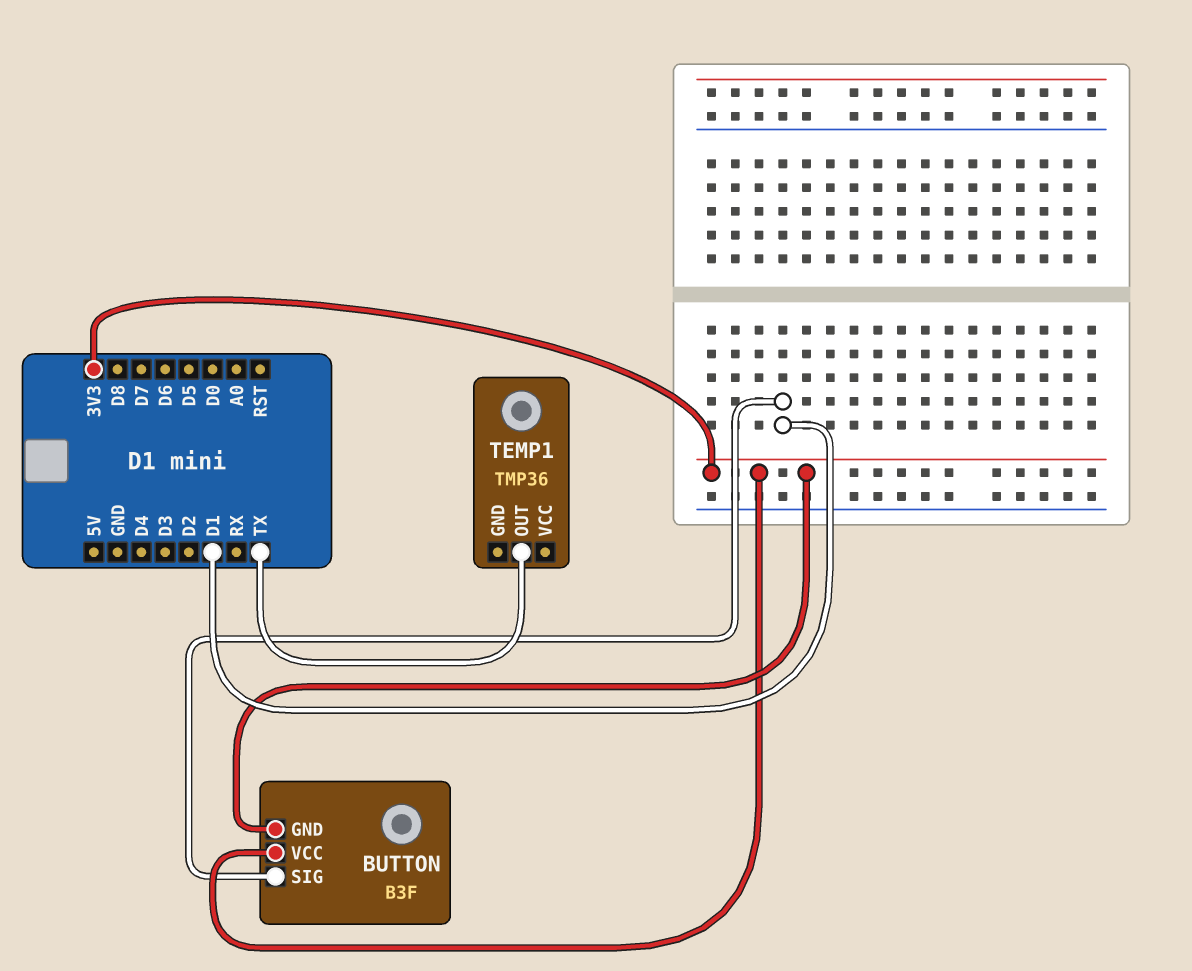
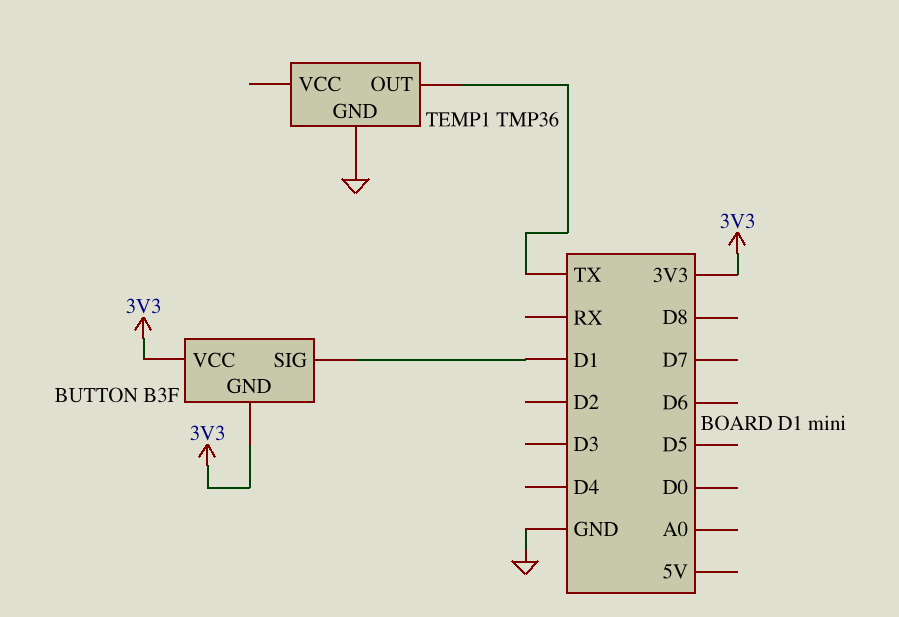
TEMP1 pin GND: none -> GND

